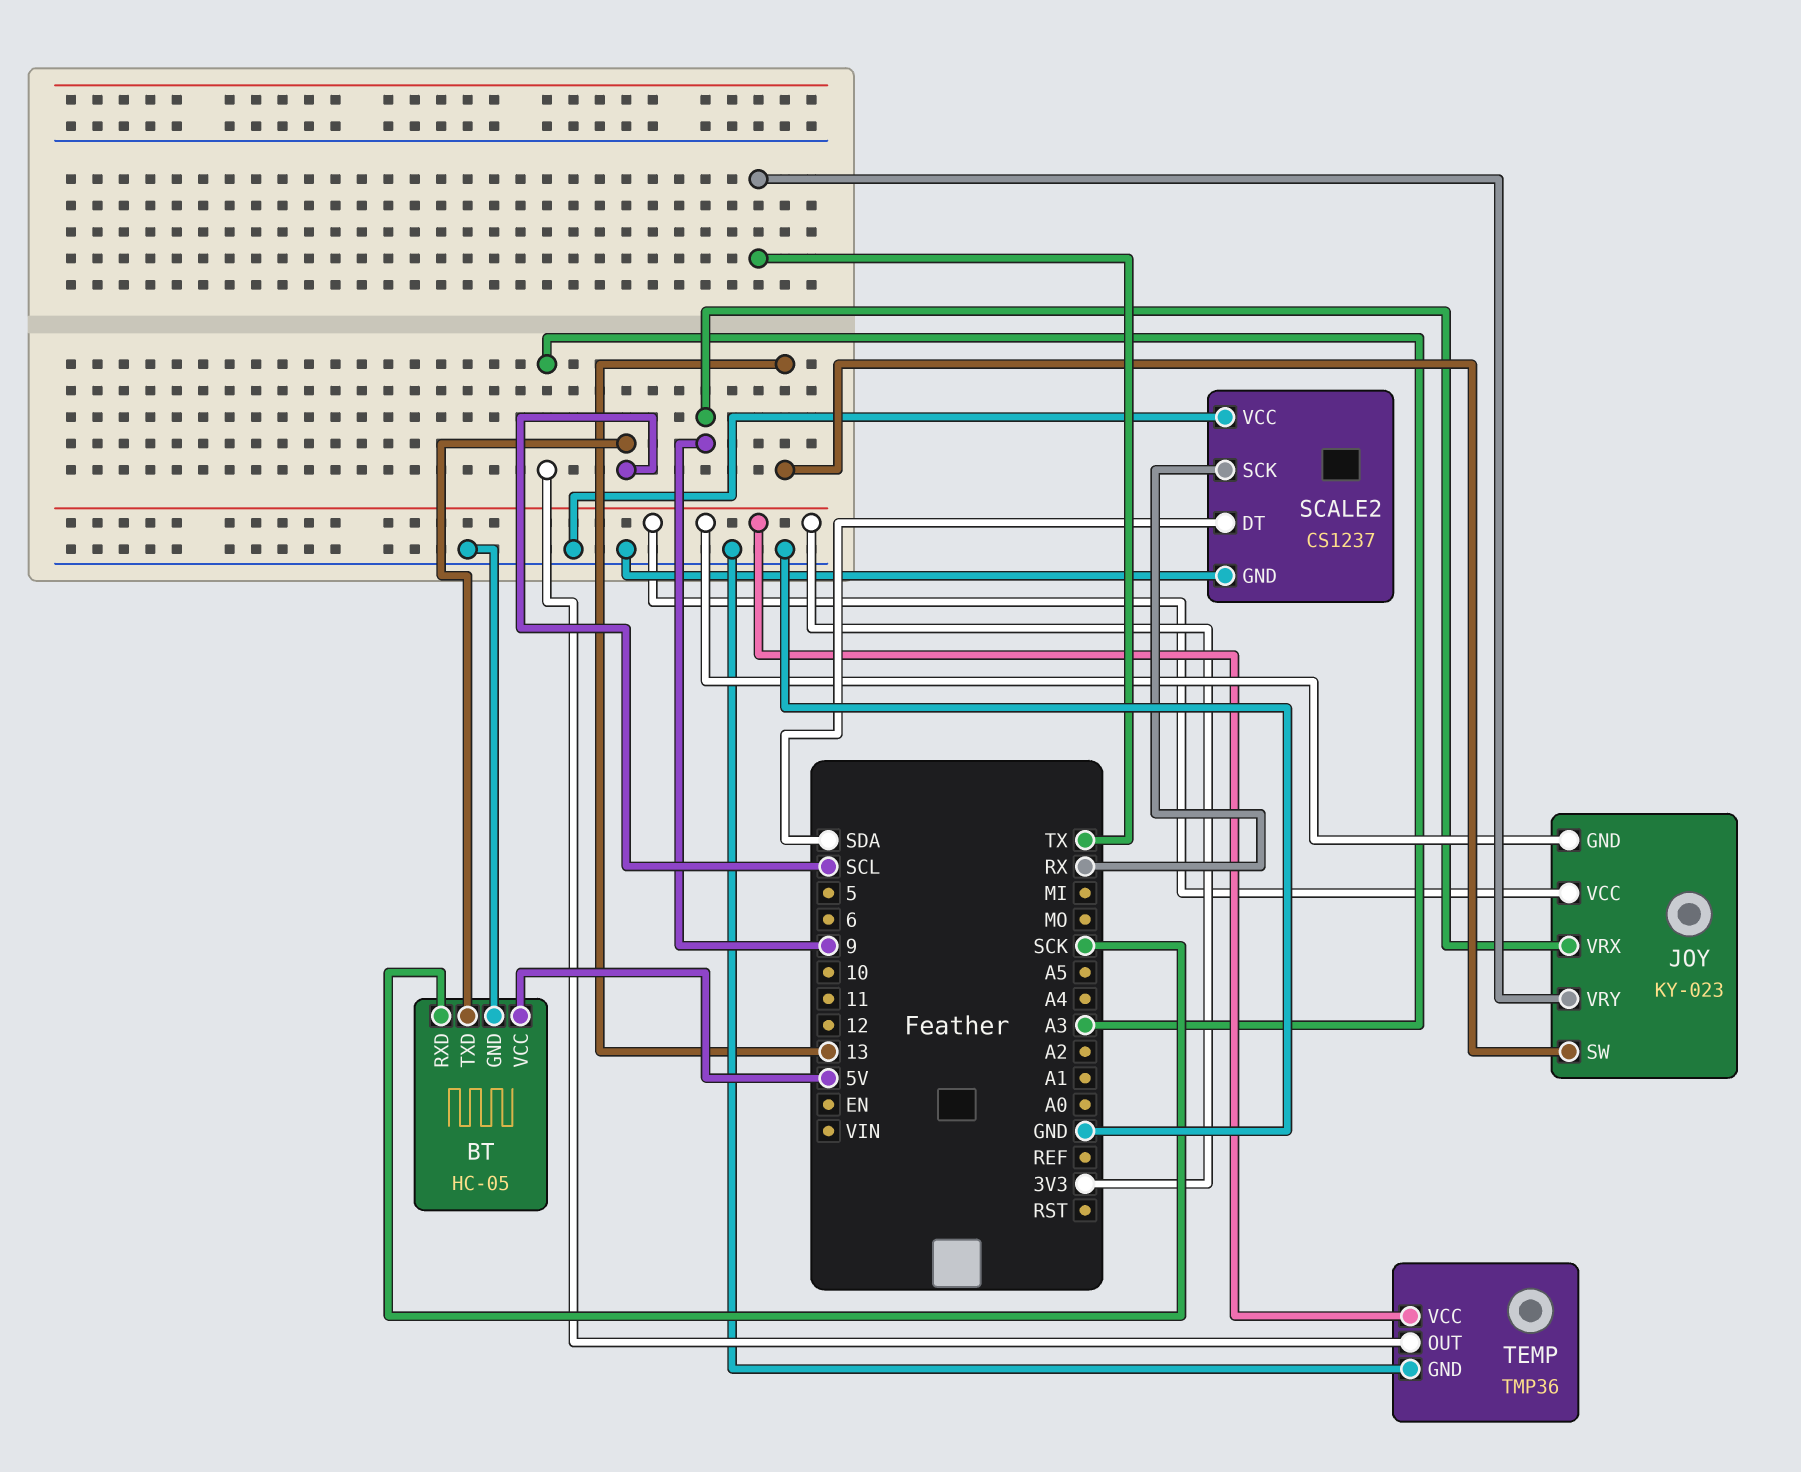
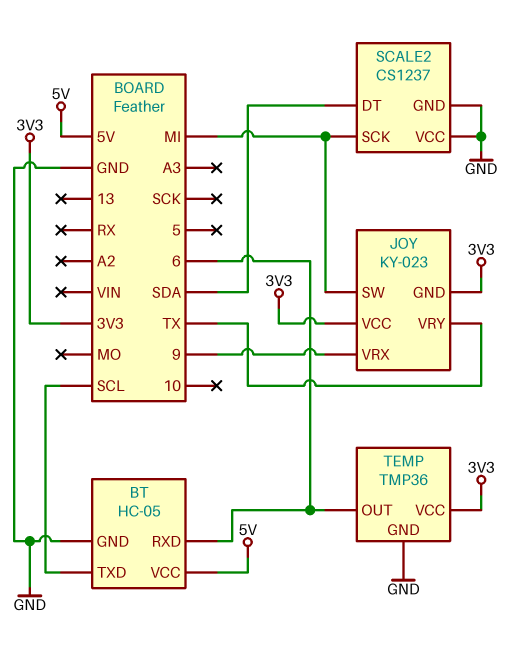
BT pin RXD: SCK -> 6
JOY pin SW: 13 -> MI
SCALE2 pin SCK: RX -> MI
TEMP pin OUT: A3 -> 6

